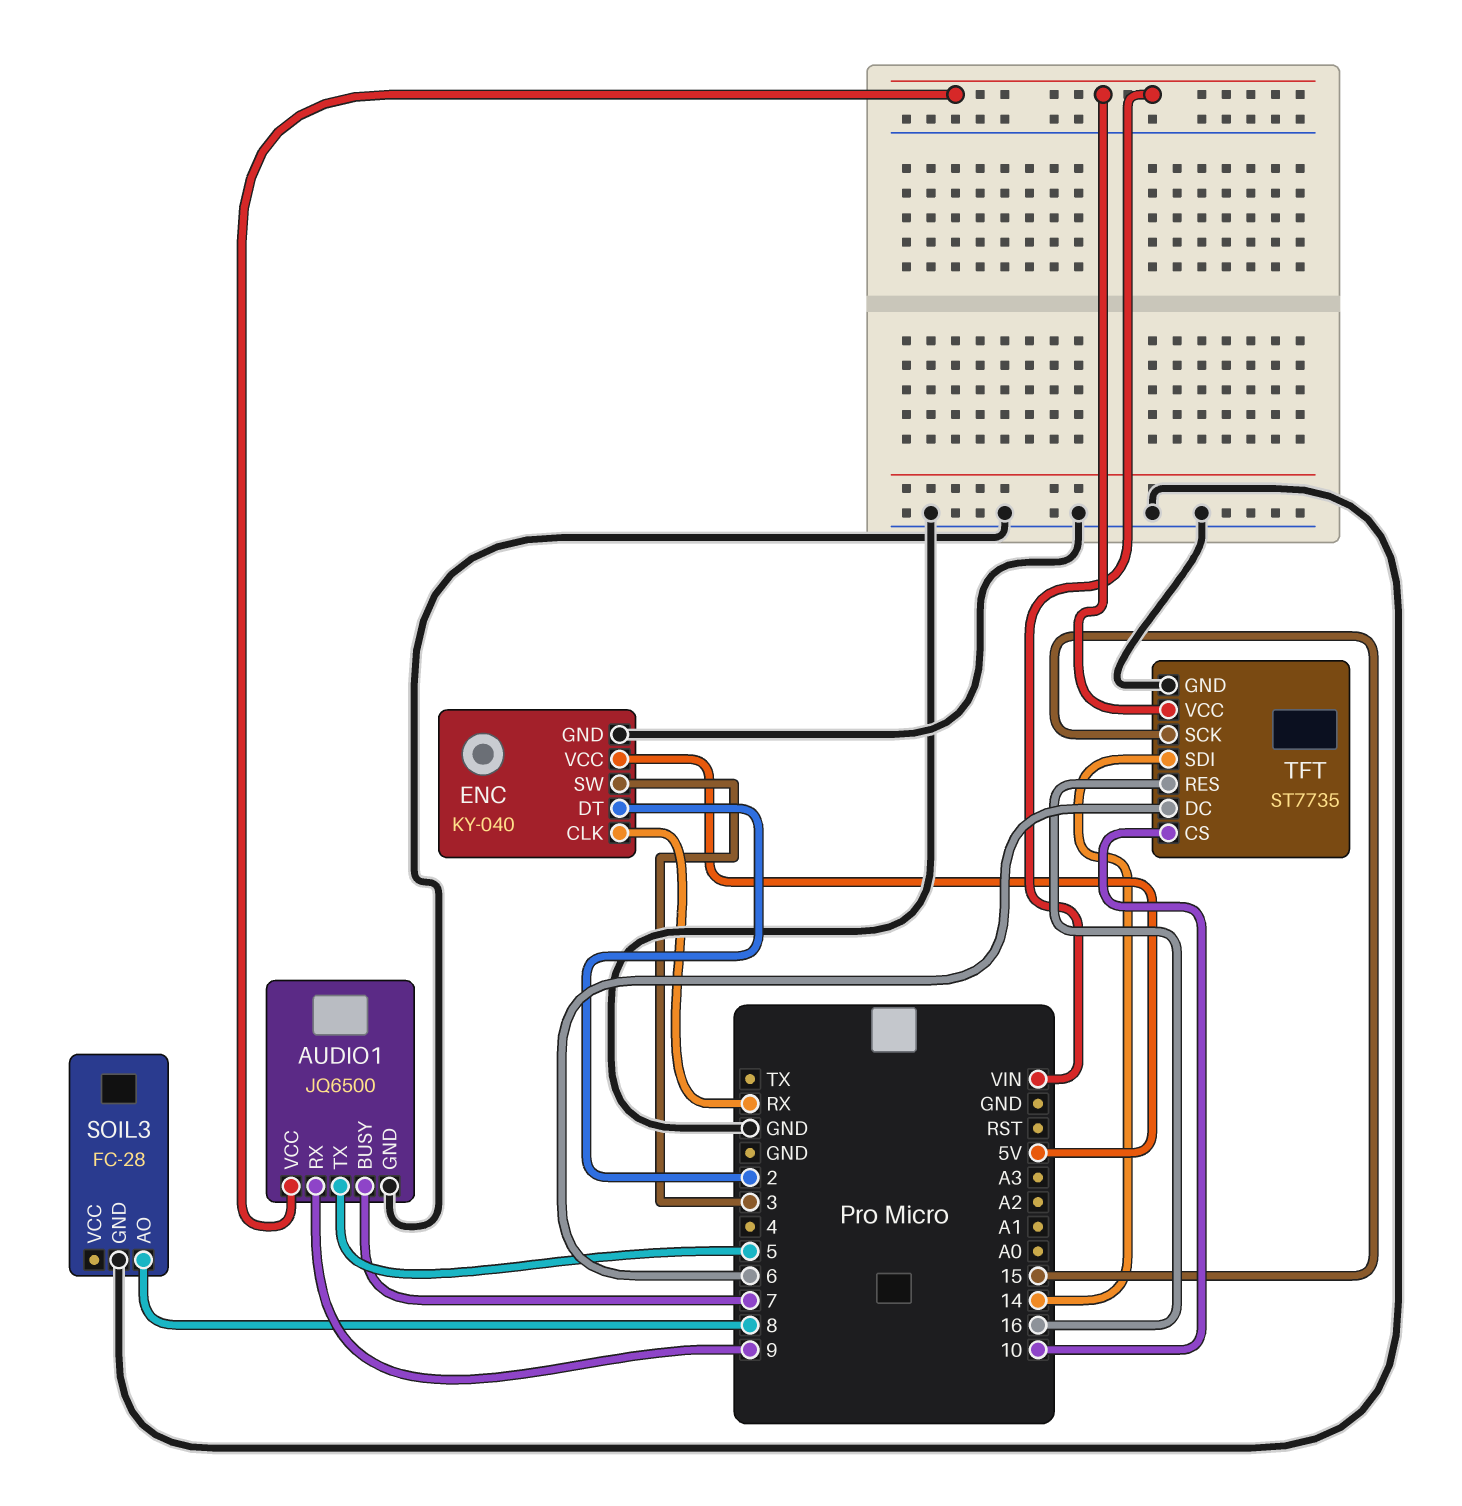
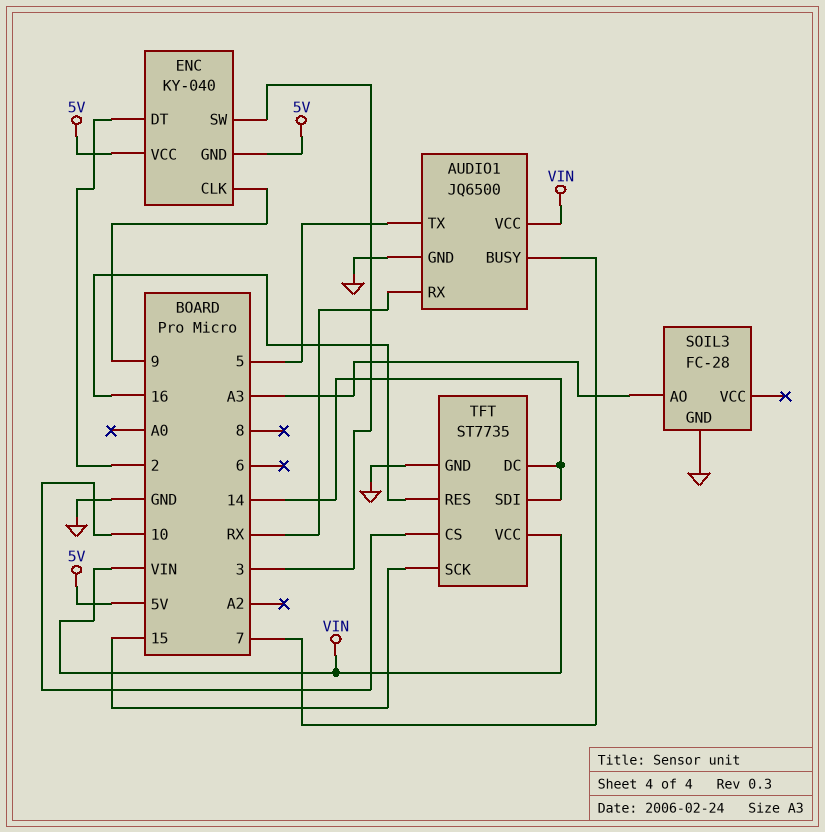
AUDIO1 pin RX: 9 -> RX
ENC pin CLK: RX -> 9
ENC pin GND: GND -> 5V
SOIL3 pin AO: 8 -> A3
TFT pin DC: 6 -> 14

